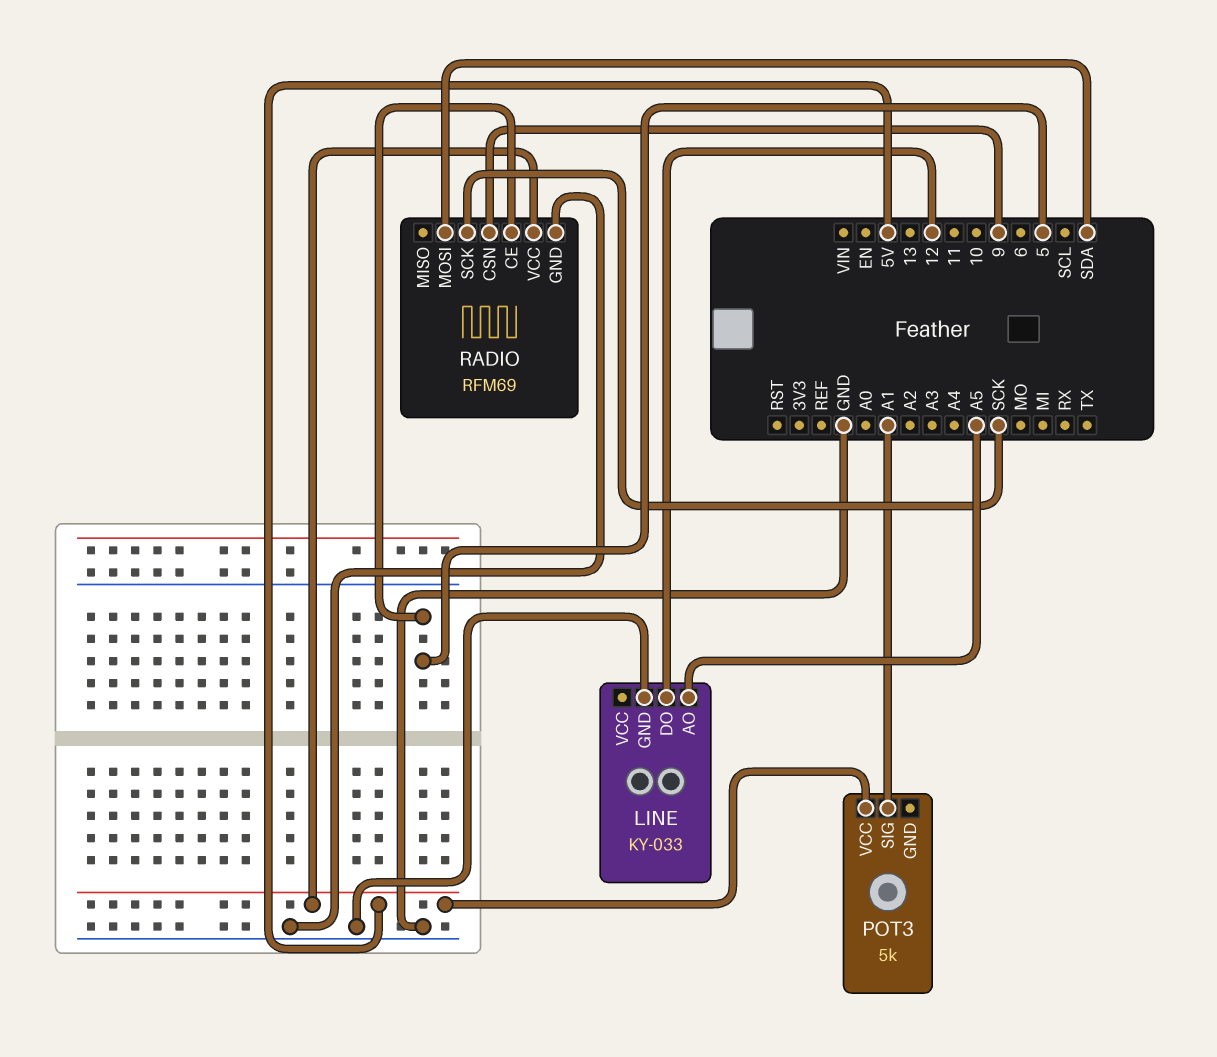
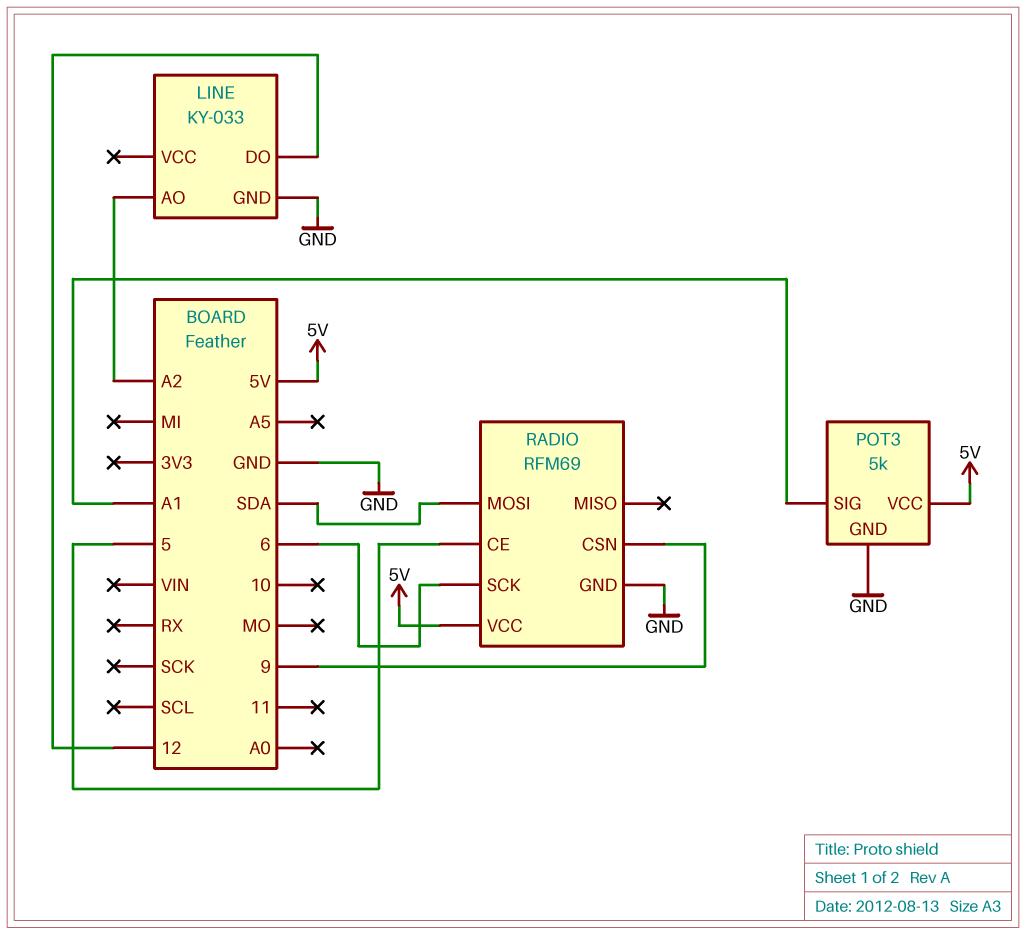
LINE pin AO: A5 -> A2
POT3 pin GND: none -> GND
RADIO pin SCK: SCK -> 6

